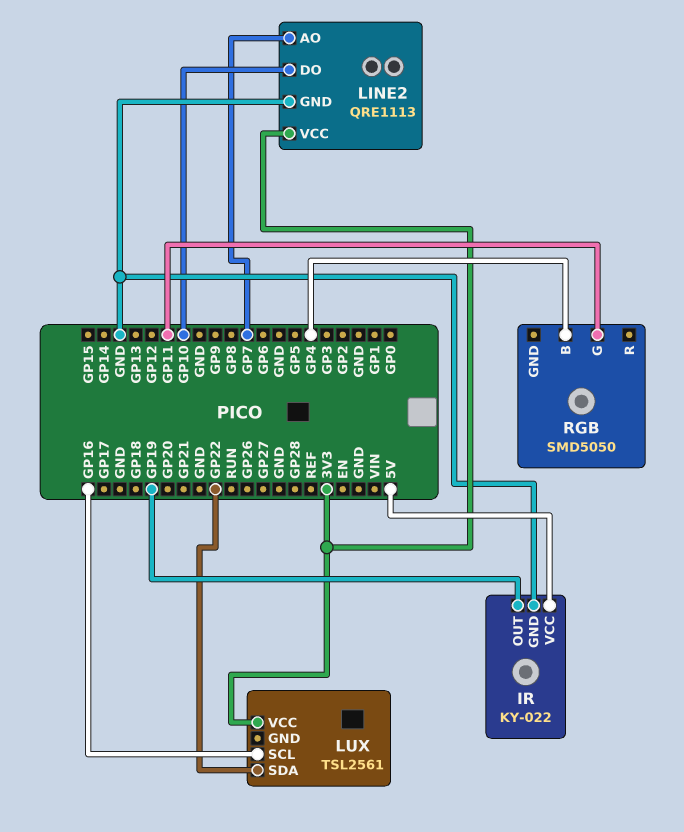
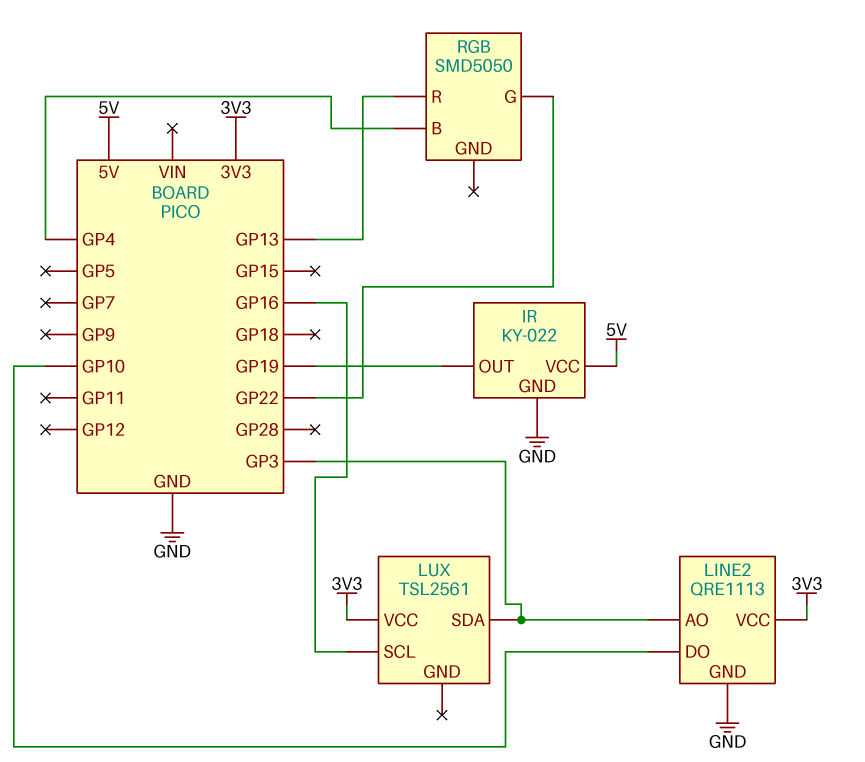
LINE2 pin AO: GP7 -> GP3
LUX pin SDA: GP22 -> GP3
RGB pin G: GP11 -> GP22
RGB pin R: none -> GP13

